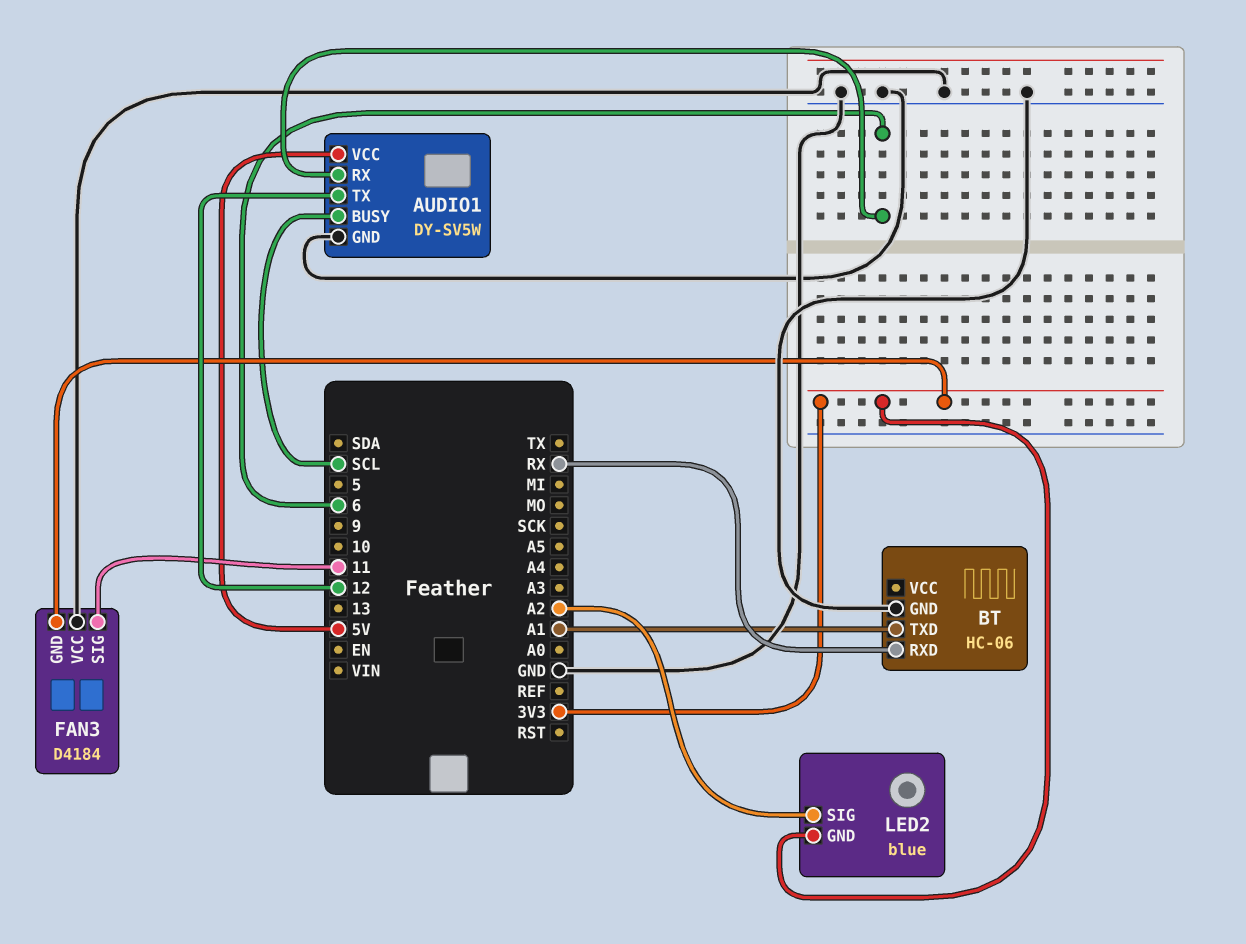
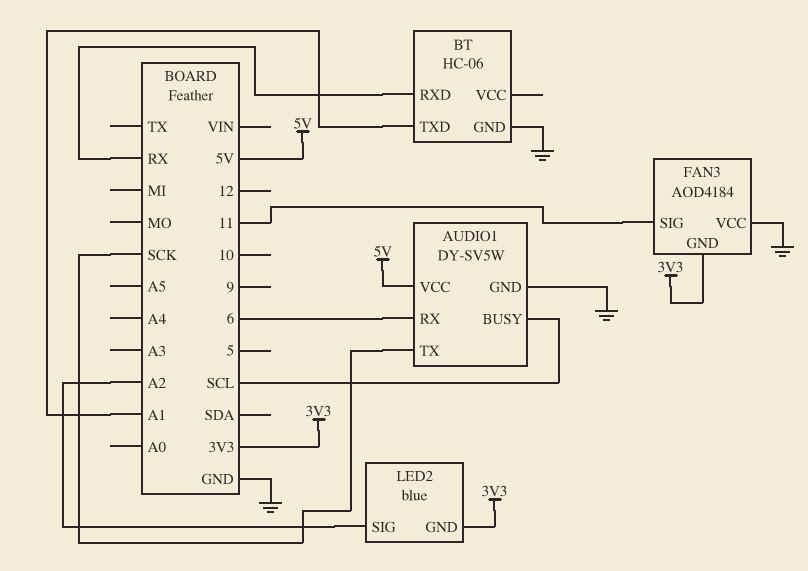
AUDIO1 pin TX: 12 -> SCK
FAN3: D4184 -> AOD4184

